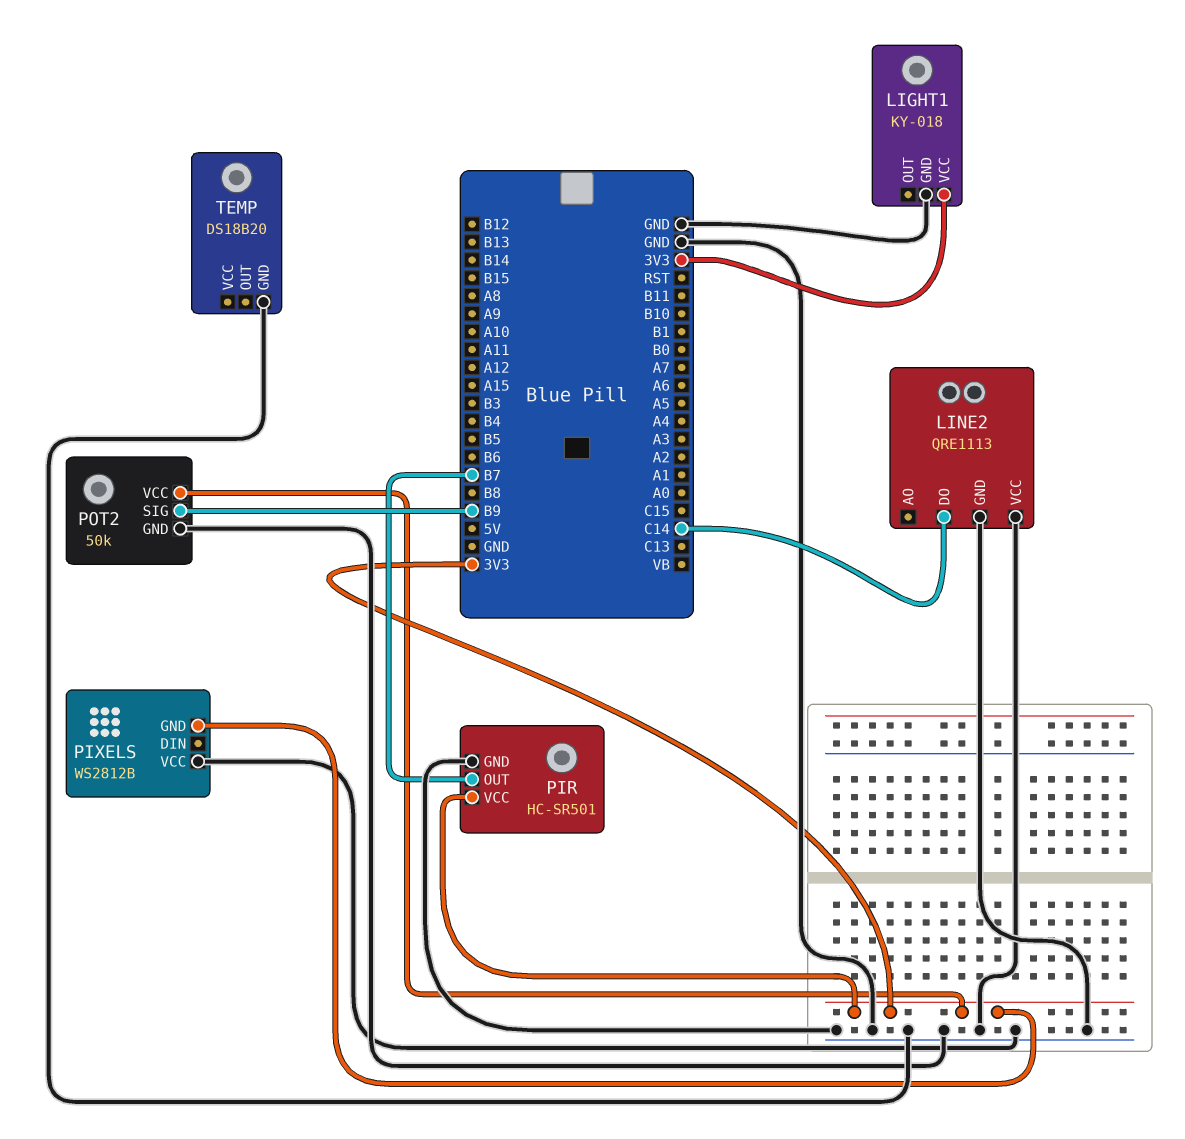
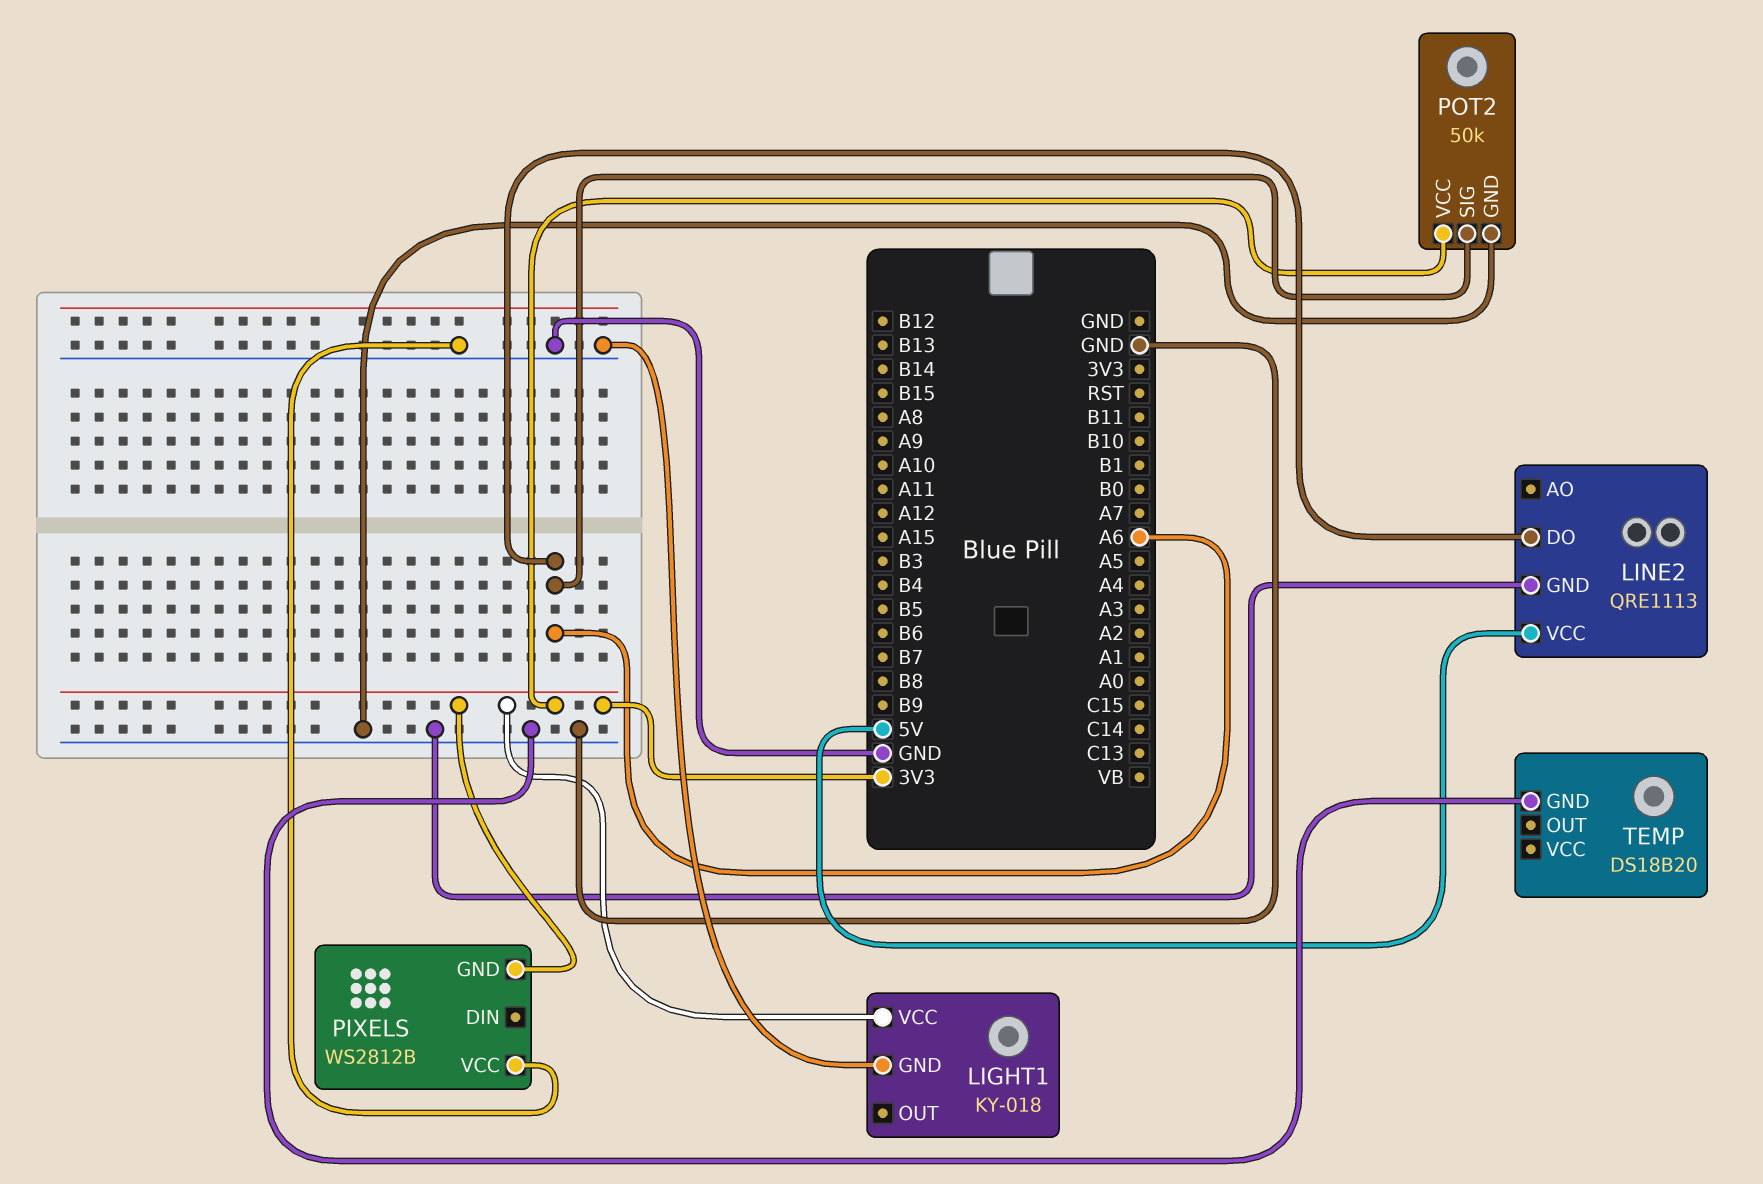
LINE2 pin DO: C14 -> A6
LINE2 pin VCC: GND -> 5V
PIR: HC-SR501 -> none
PIR pin GND: GND -> none
PIR pin OUT: B7 -> none
PIR pin VCC: 3V3 -> none
POT2 pin SIG: B9 -> A6

